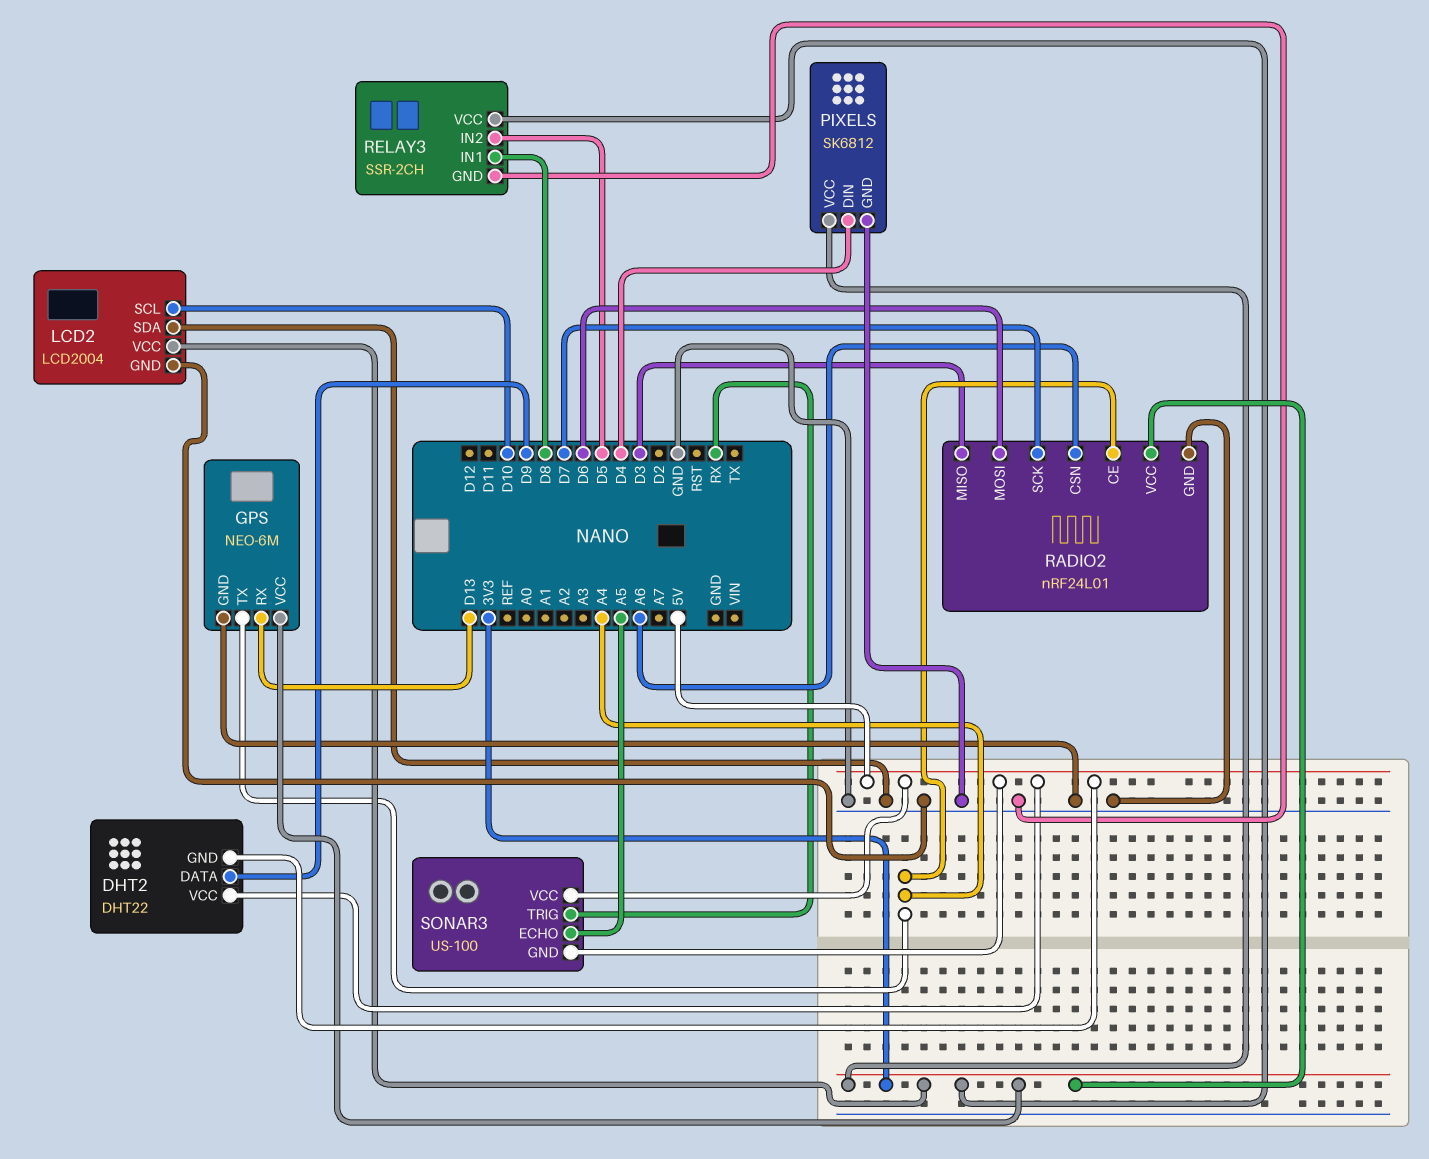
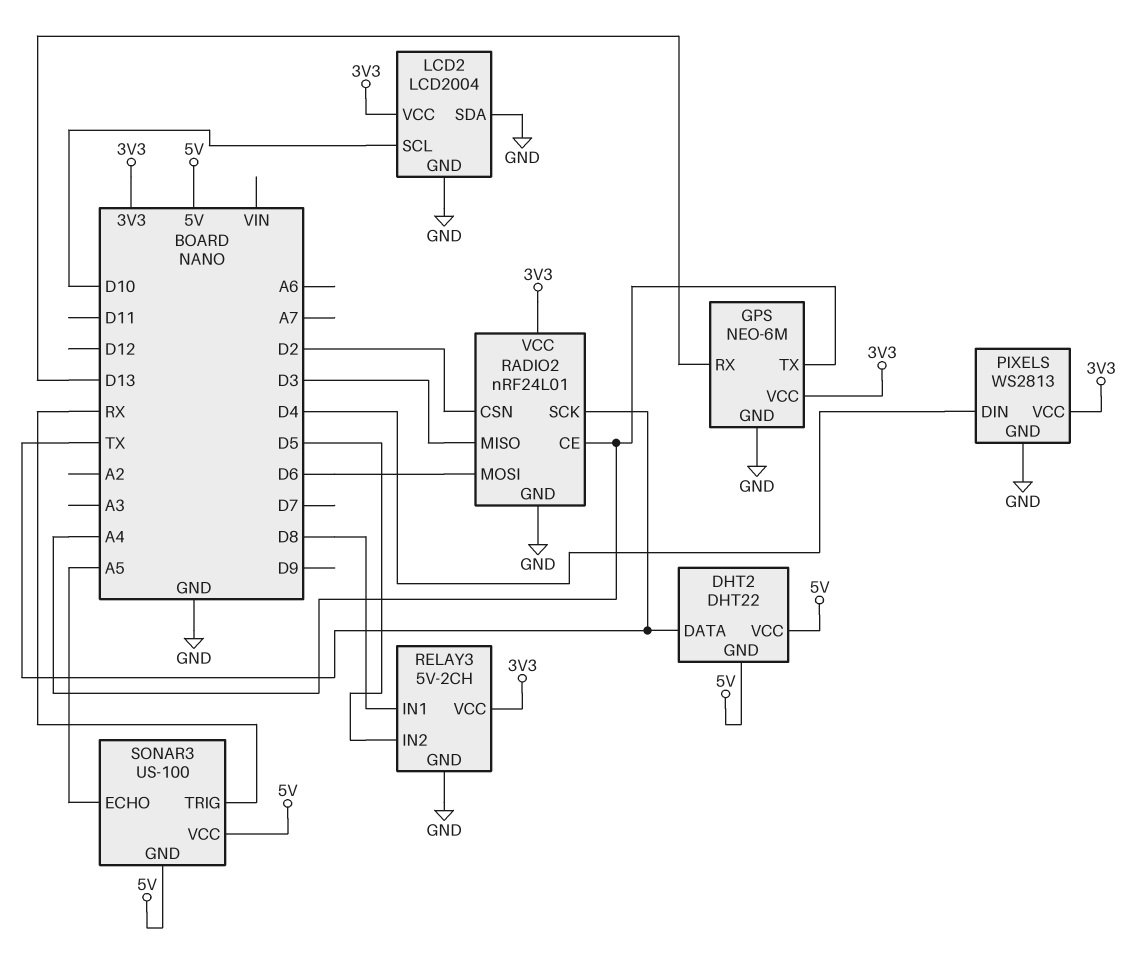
DHT2 pin DATA: D9 -> TX
PIXELS: SK6812 -> WS2813
RADIO2 pin CSN: A6 -> D2
RADIO2 pin SCK: D7 -> TX
RELAY3: SSR-2CH -> 5V-2CH

